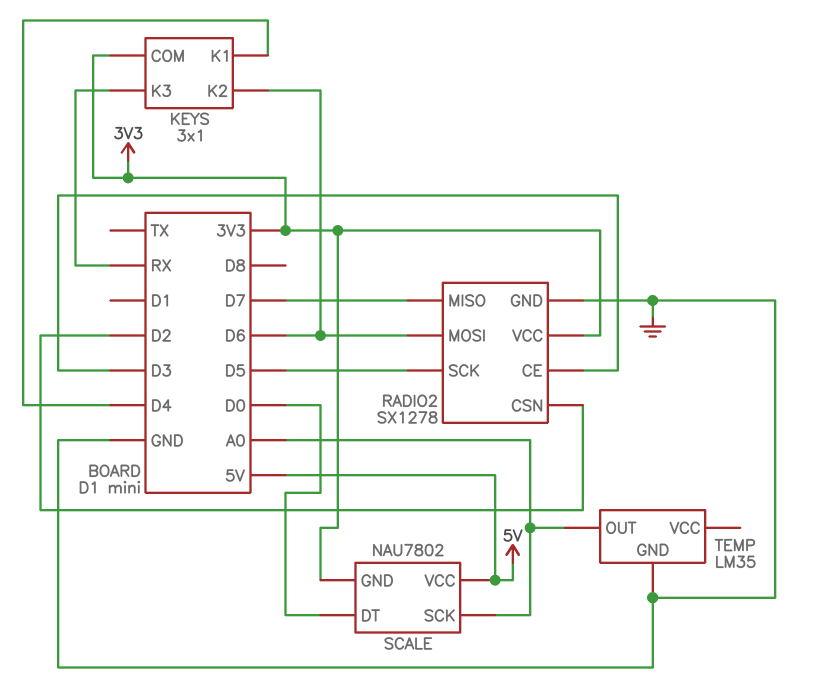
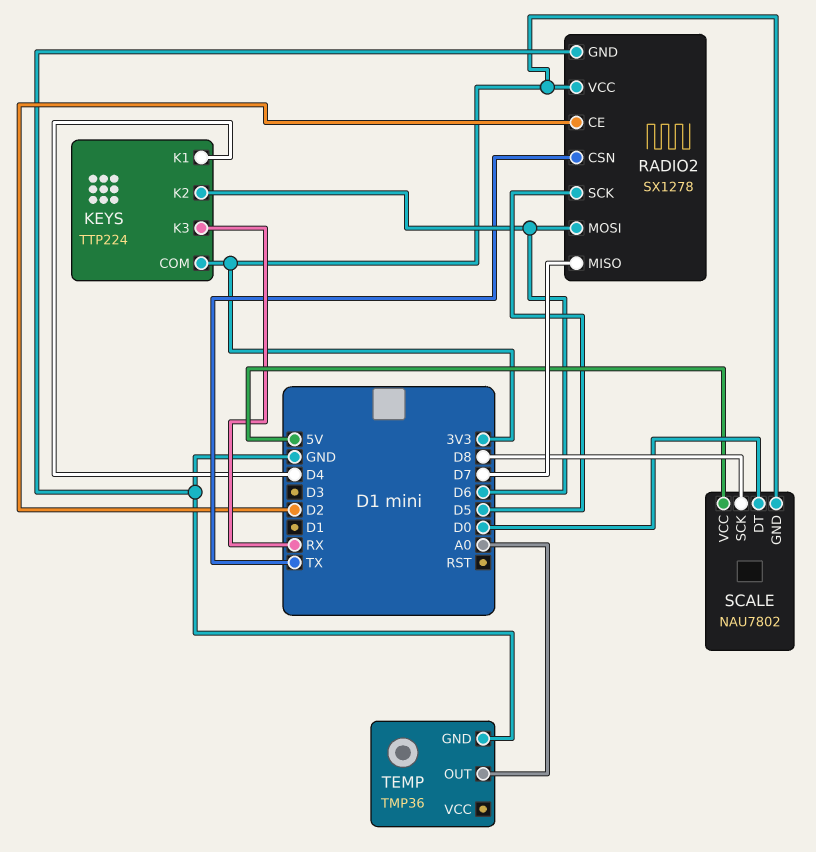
KEYS: 3x1 -> TTP224
RADIO2 pin CE: D3 -> D2
RADIO2 pin CSN: D2 -> TX
SCALE pin SCK: A0 -> D8
TEMP: LM35 -> TMP36

